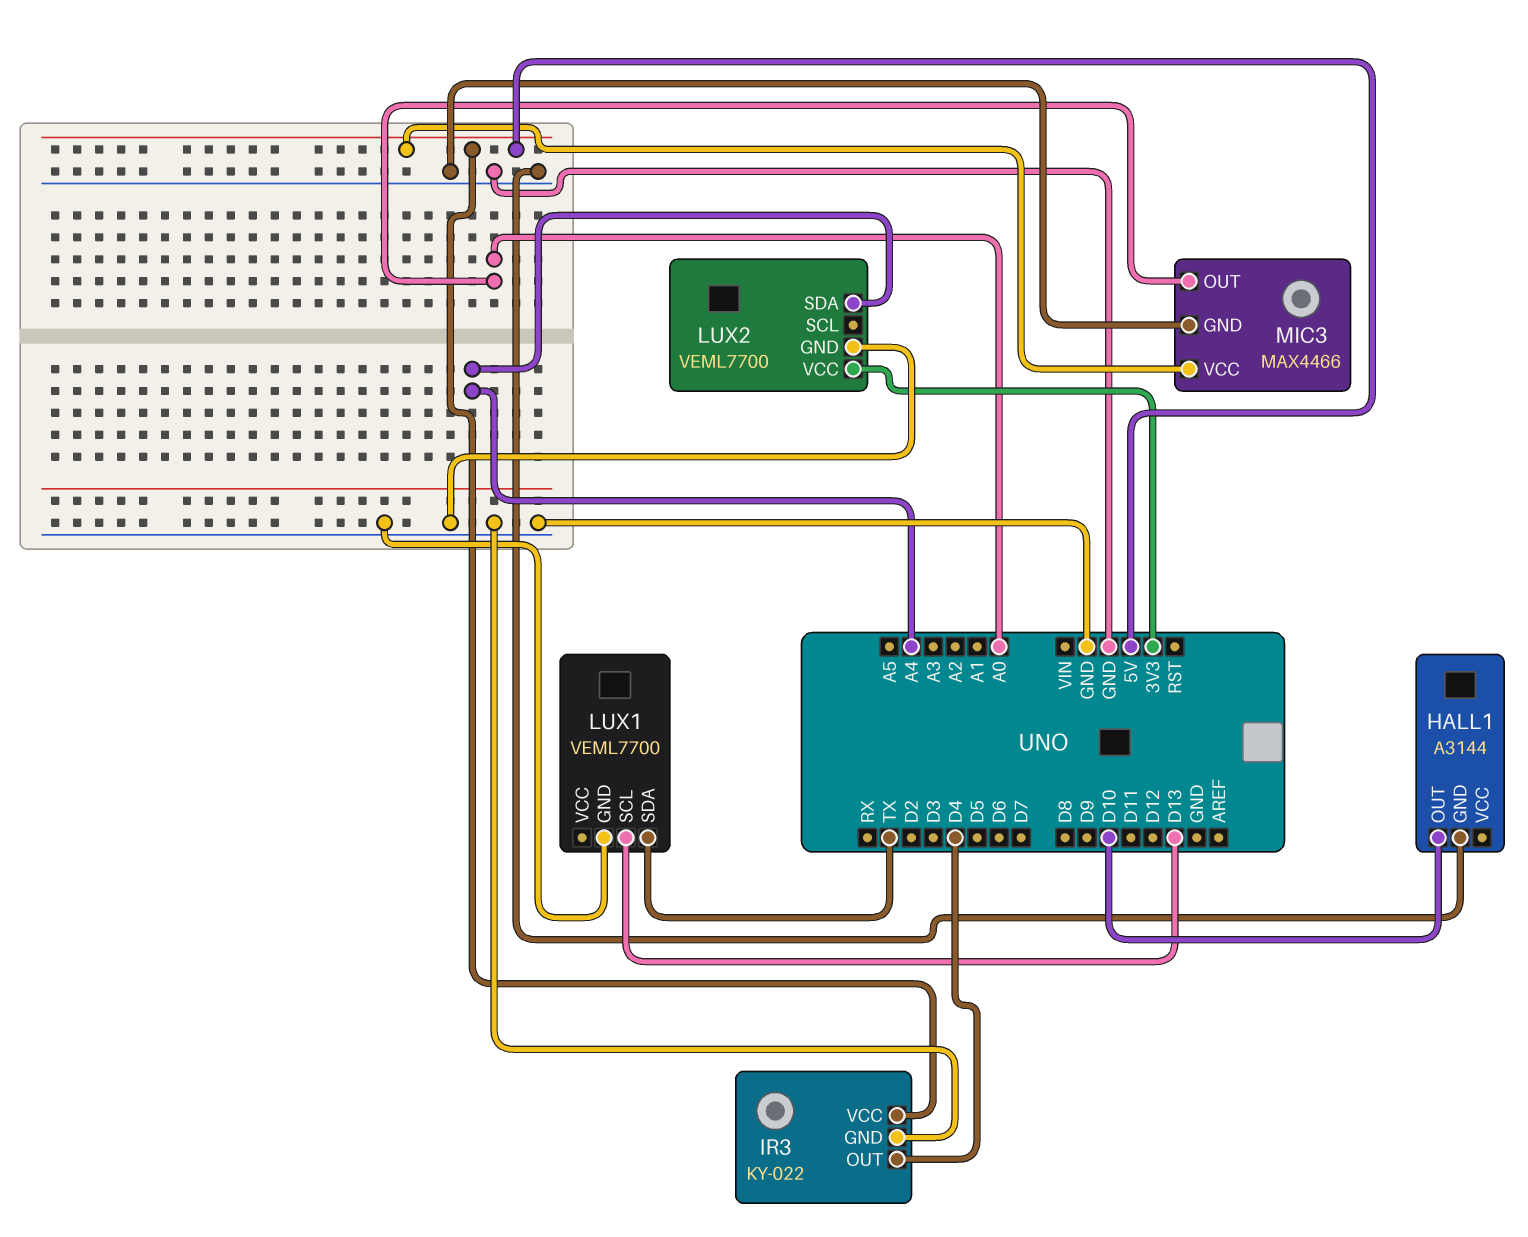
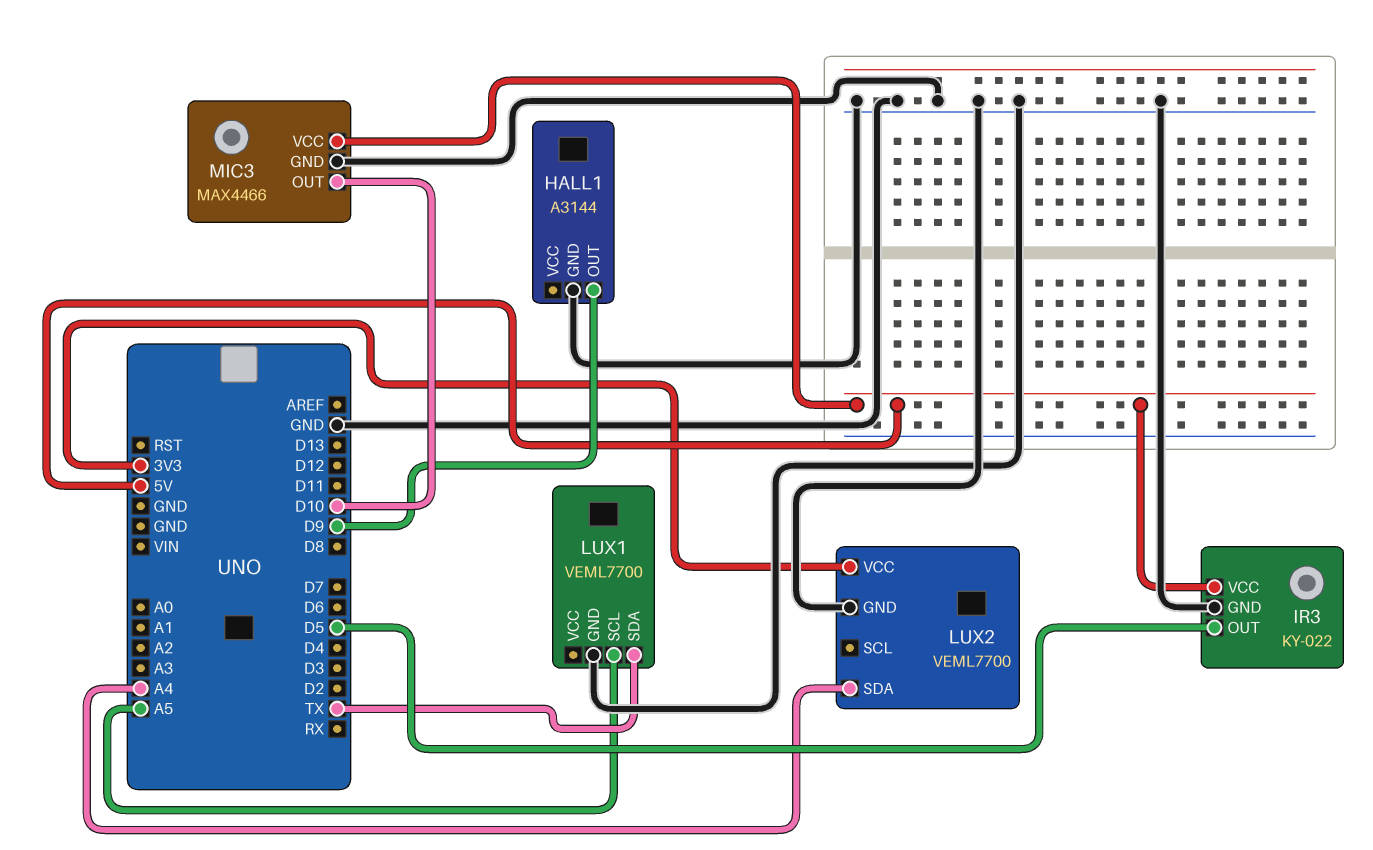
HALL1 pin OUT: D10 -> D9
IR3 pin OUT: D4 -> D5
LUX1 pin SCL: D13 -> A5
MIC3 pin OUT: A0 -> D10

